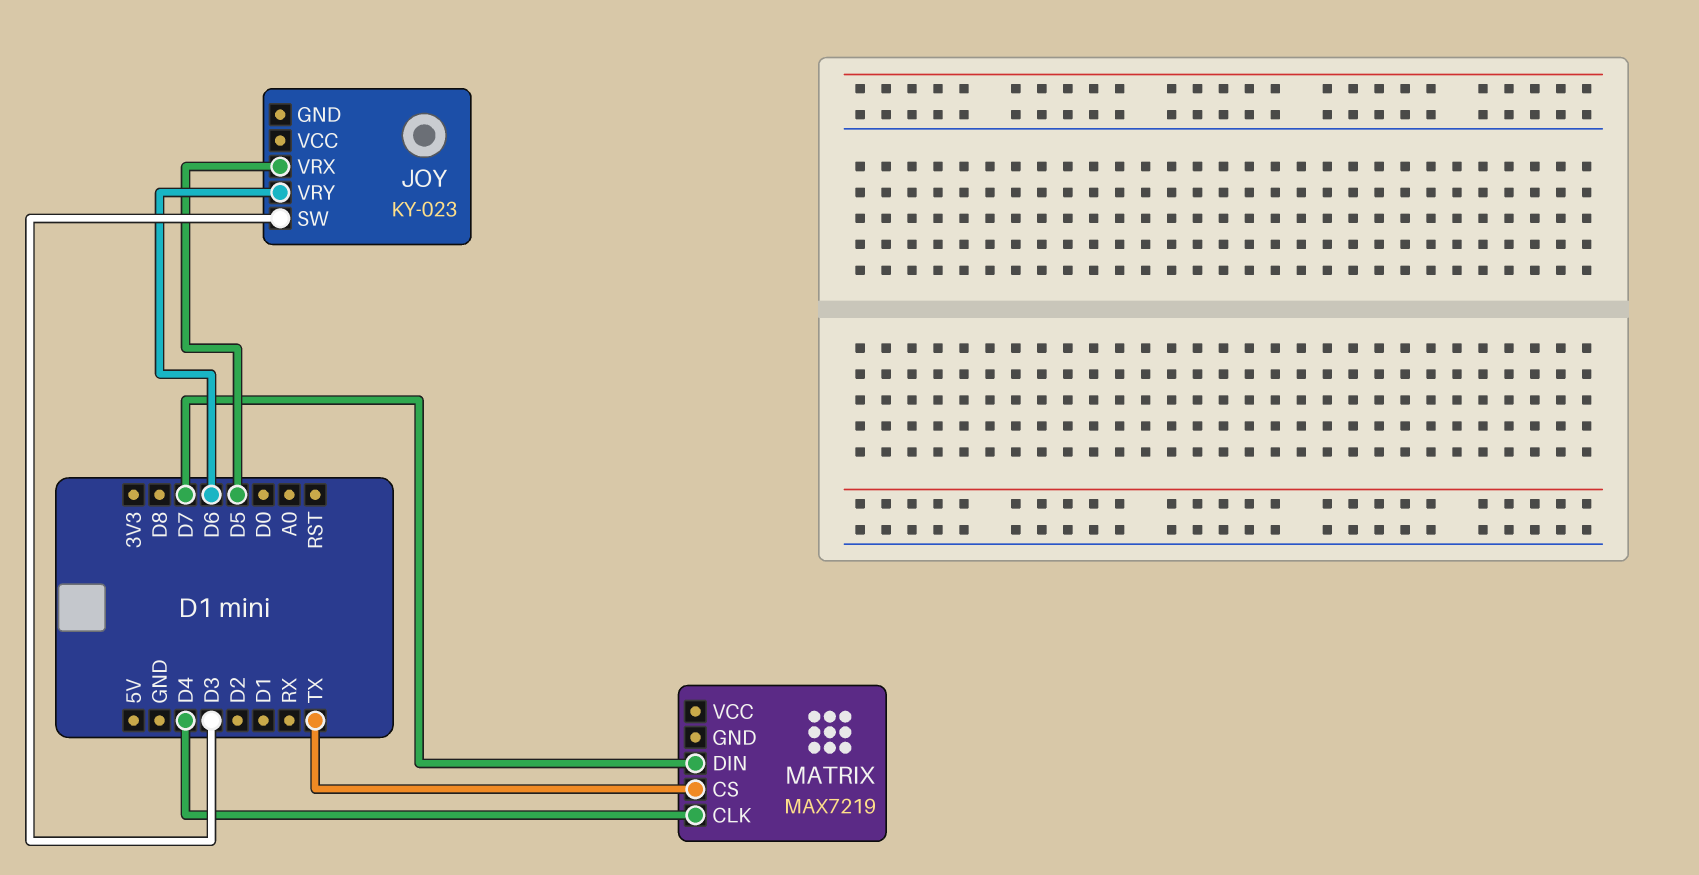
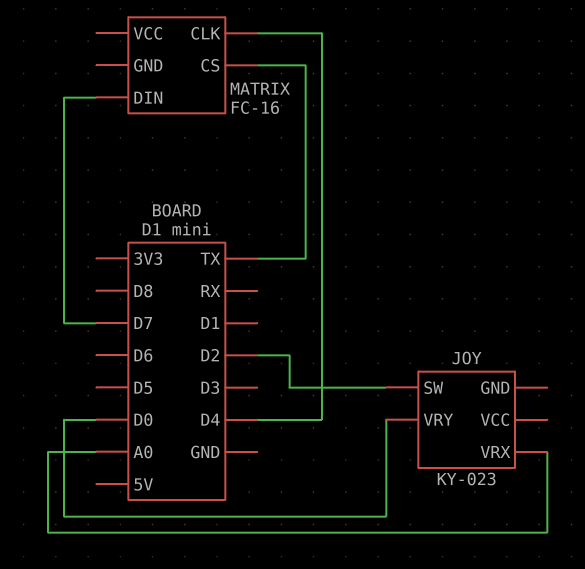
JOY pin SW: D3 -> D2
JOY pin VRX: D5 -> A0
JOY pin VRY: D6 -> D0
MATRIX: MAX7219 -> FC-16

